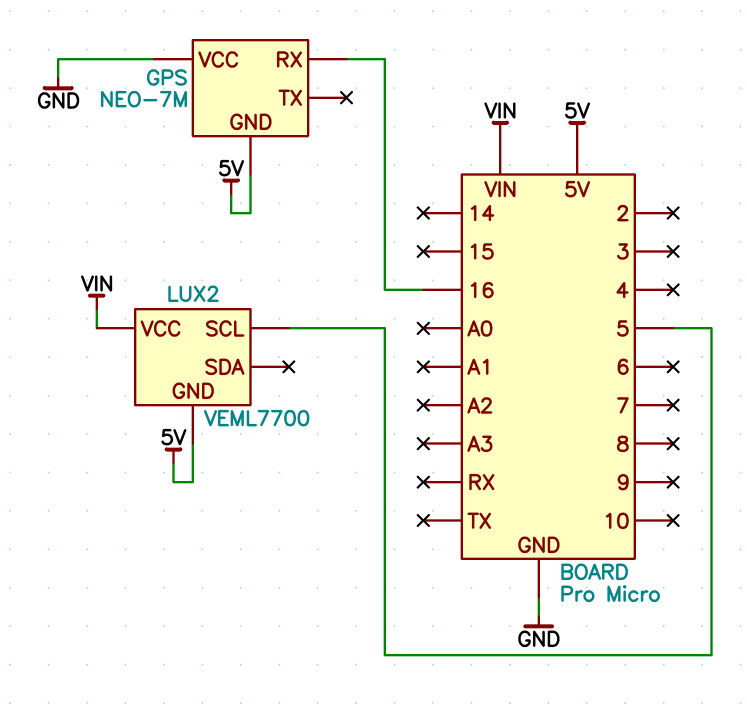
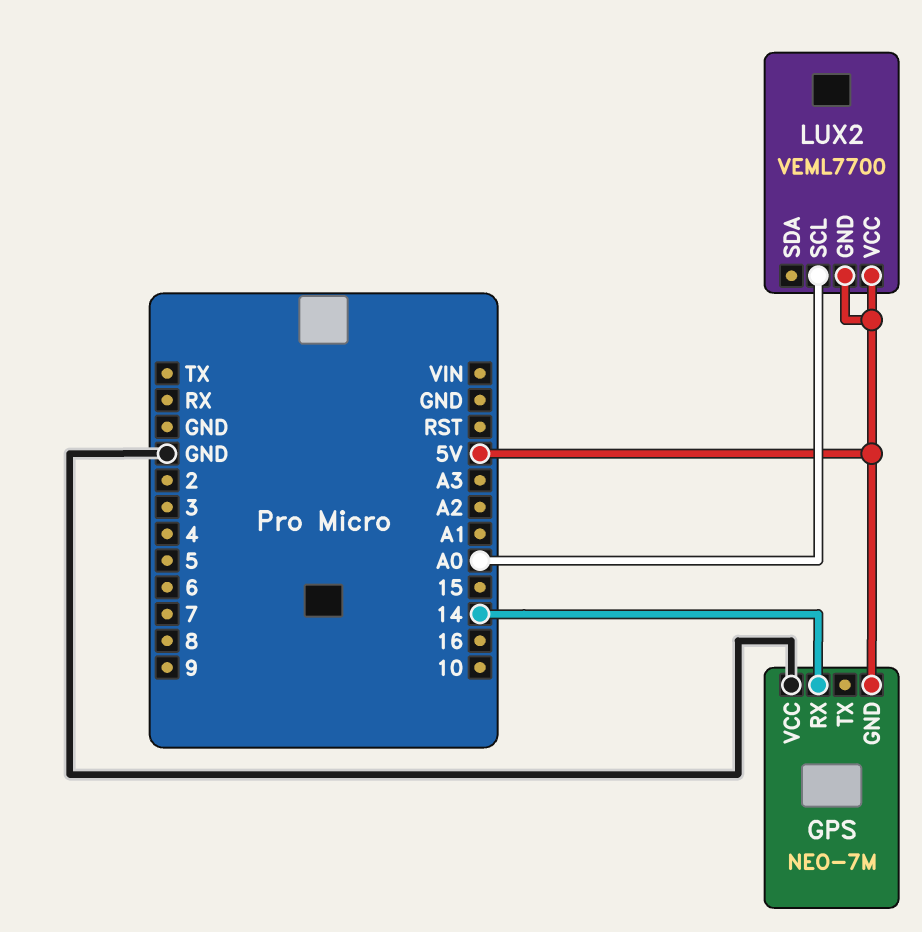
GPS pin RX: 16 -> 14
LUX2 pin SCL: 5 -> A0
LUX2 pin VCC: VIN -> 5V

